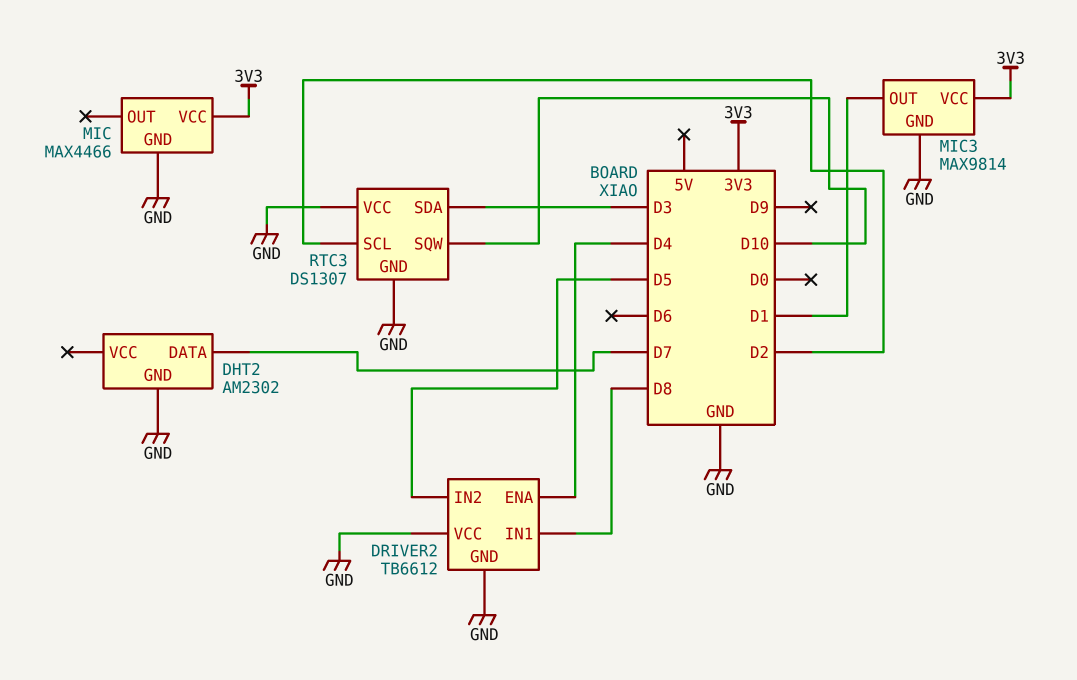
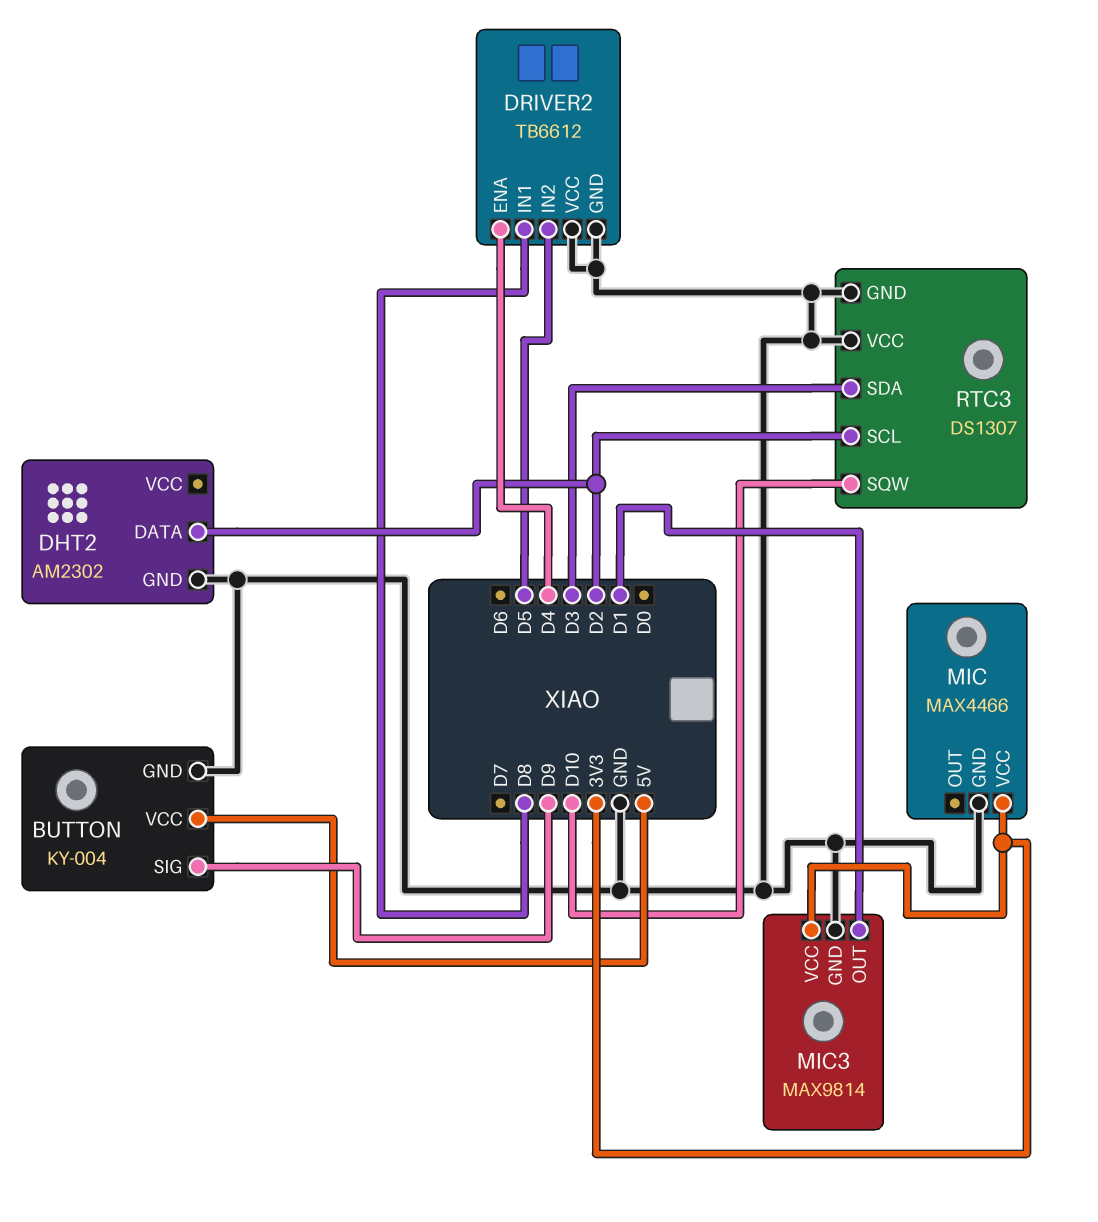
BUTTON: none -> KY-004
BUTTON pin GND: none -> GND
BUTTON pin SIG: none -> D9
BUTTON pin VCC: none -> 5V
DHT2 pin DATA: D7 -> D2

